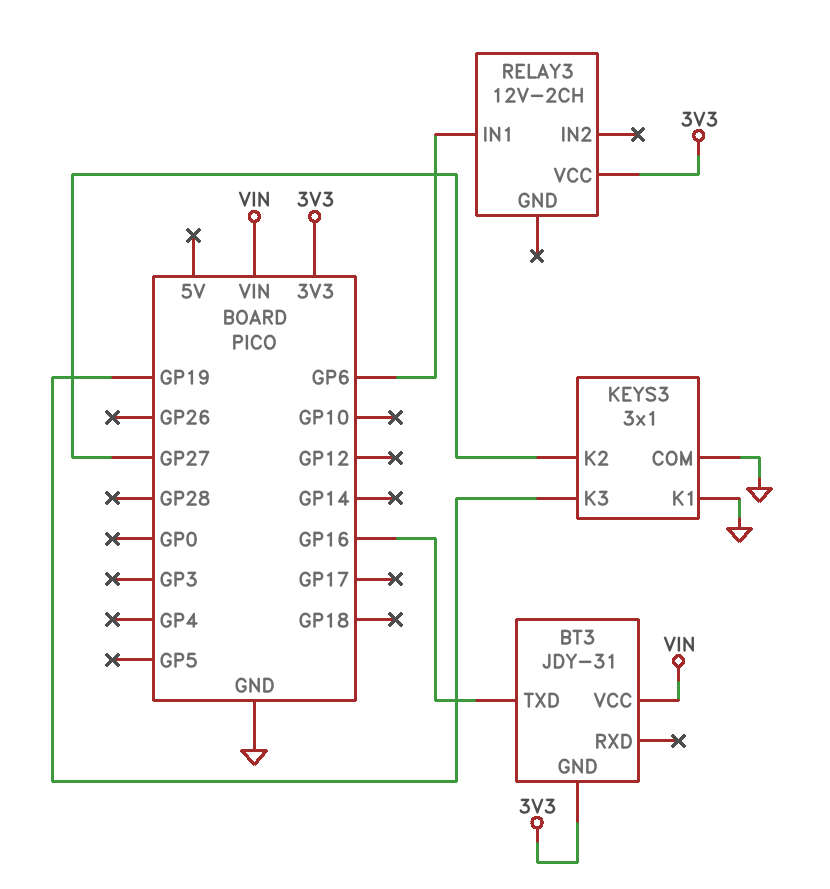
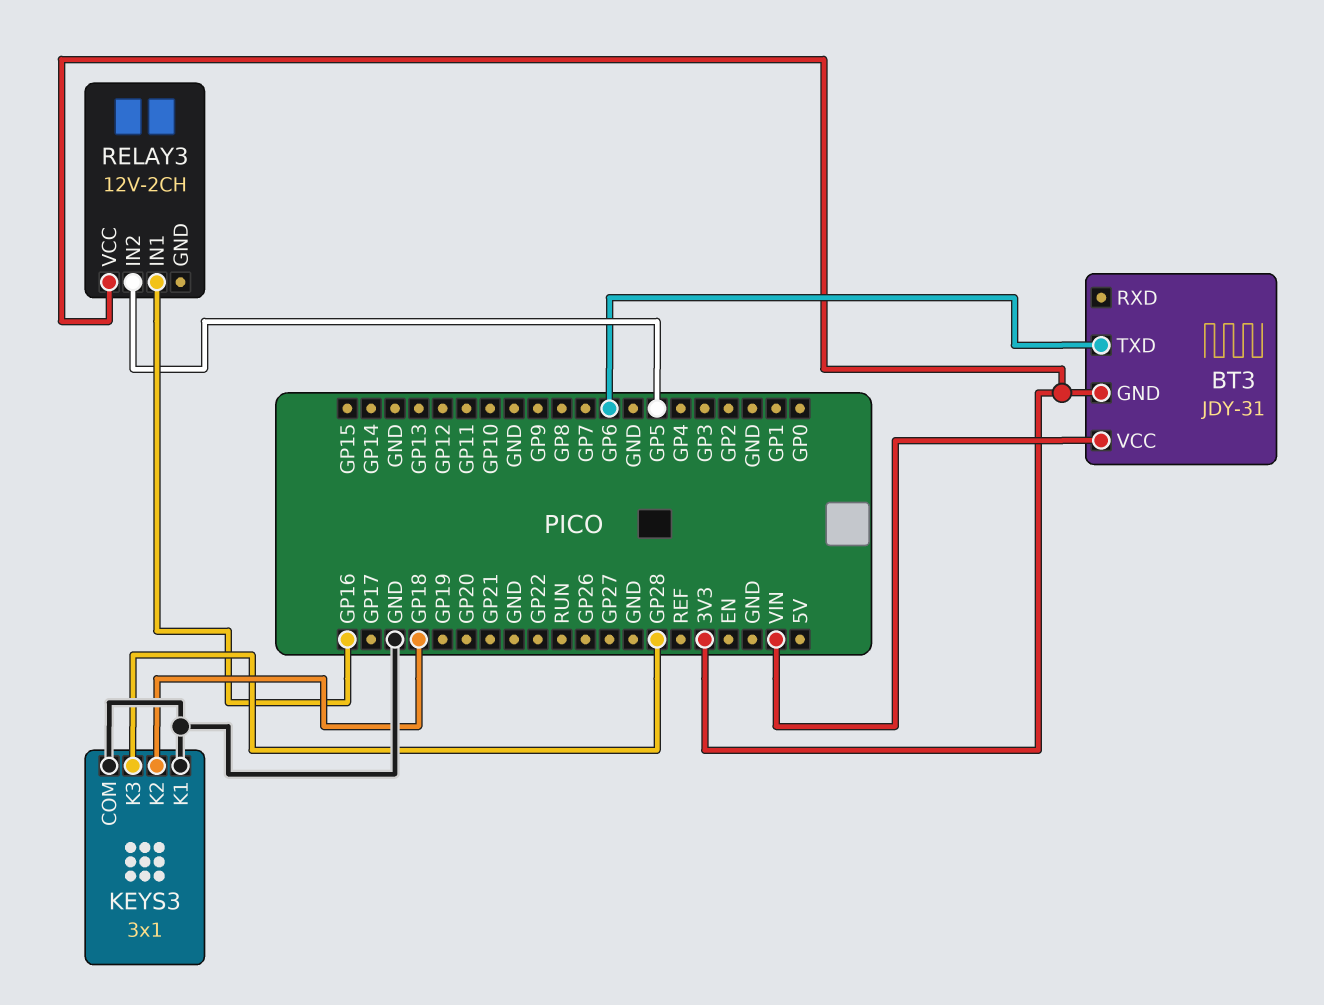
BT3 pin TXD: GP16 -> GP6
KEYS3 pin K2: GP27 -> GP18
KEYS3 pin K3: GP19 -> GP28
RELAY3 pin IN1: GP6 -> GP16
RELAY3 pin IN2: none -> GP5

